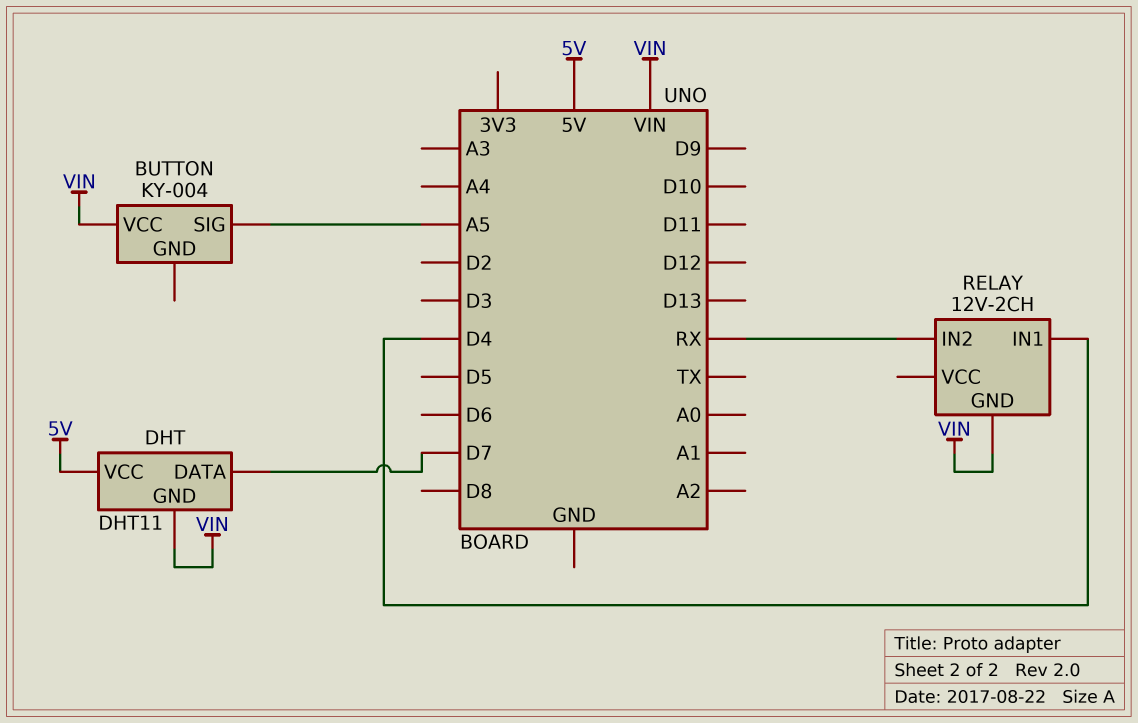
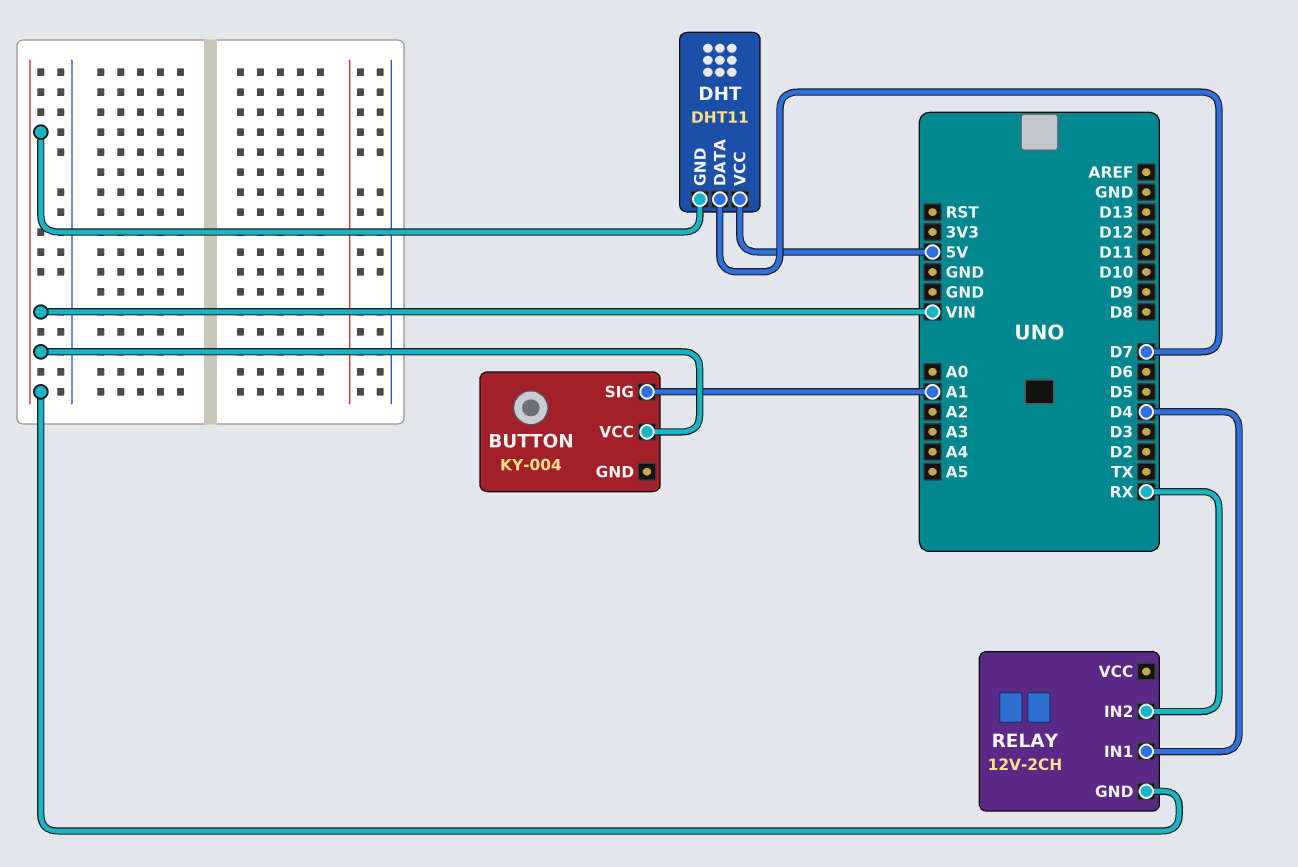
BUTTON pin SIG: A5 -> A1

